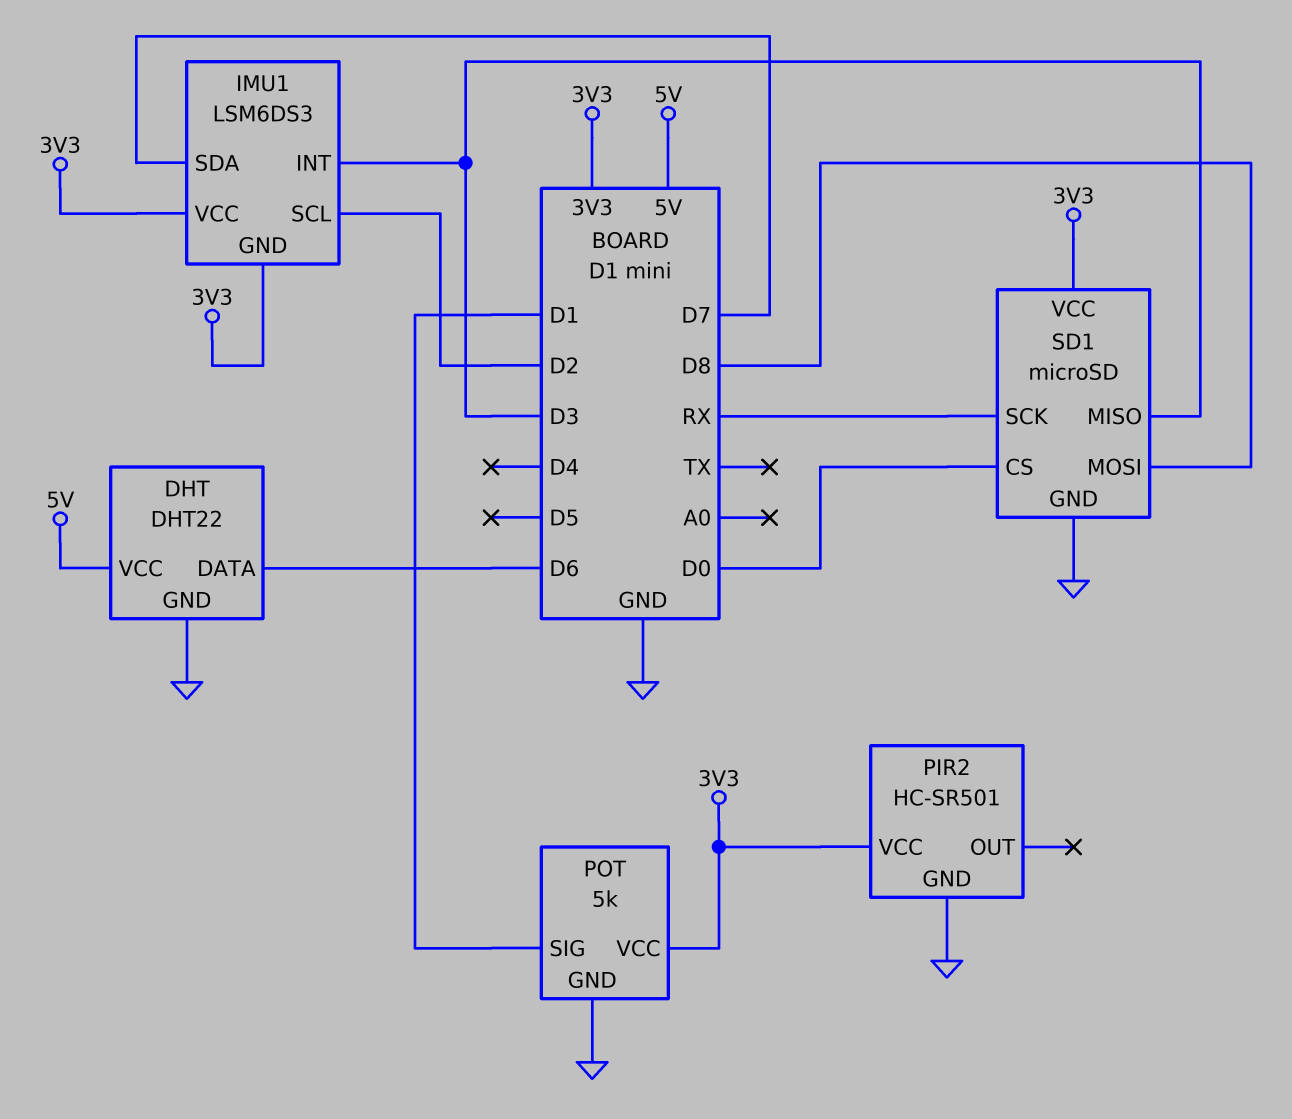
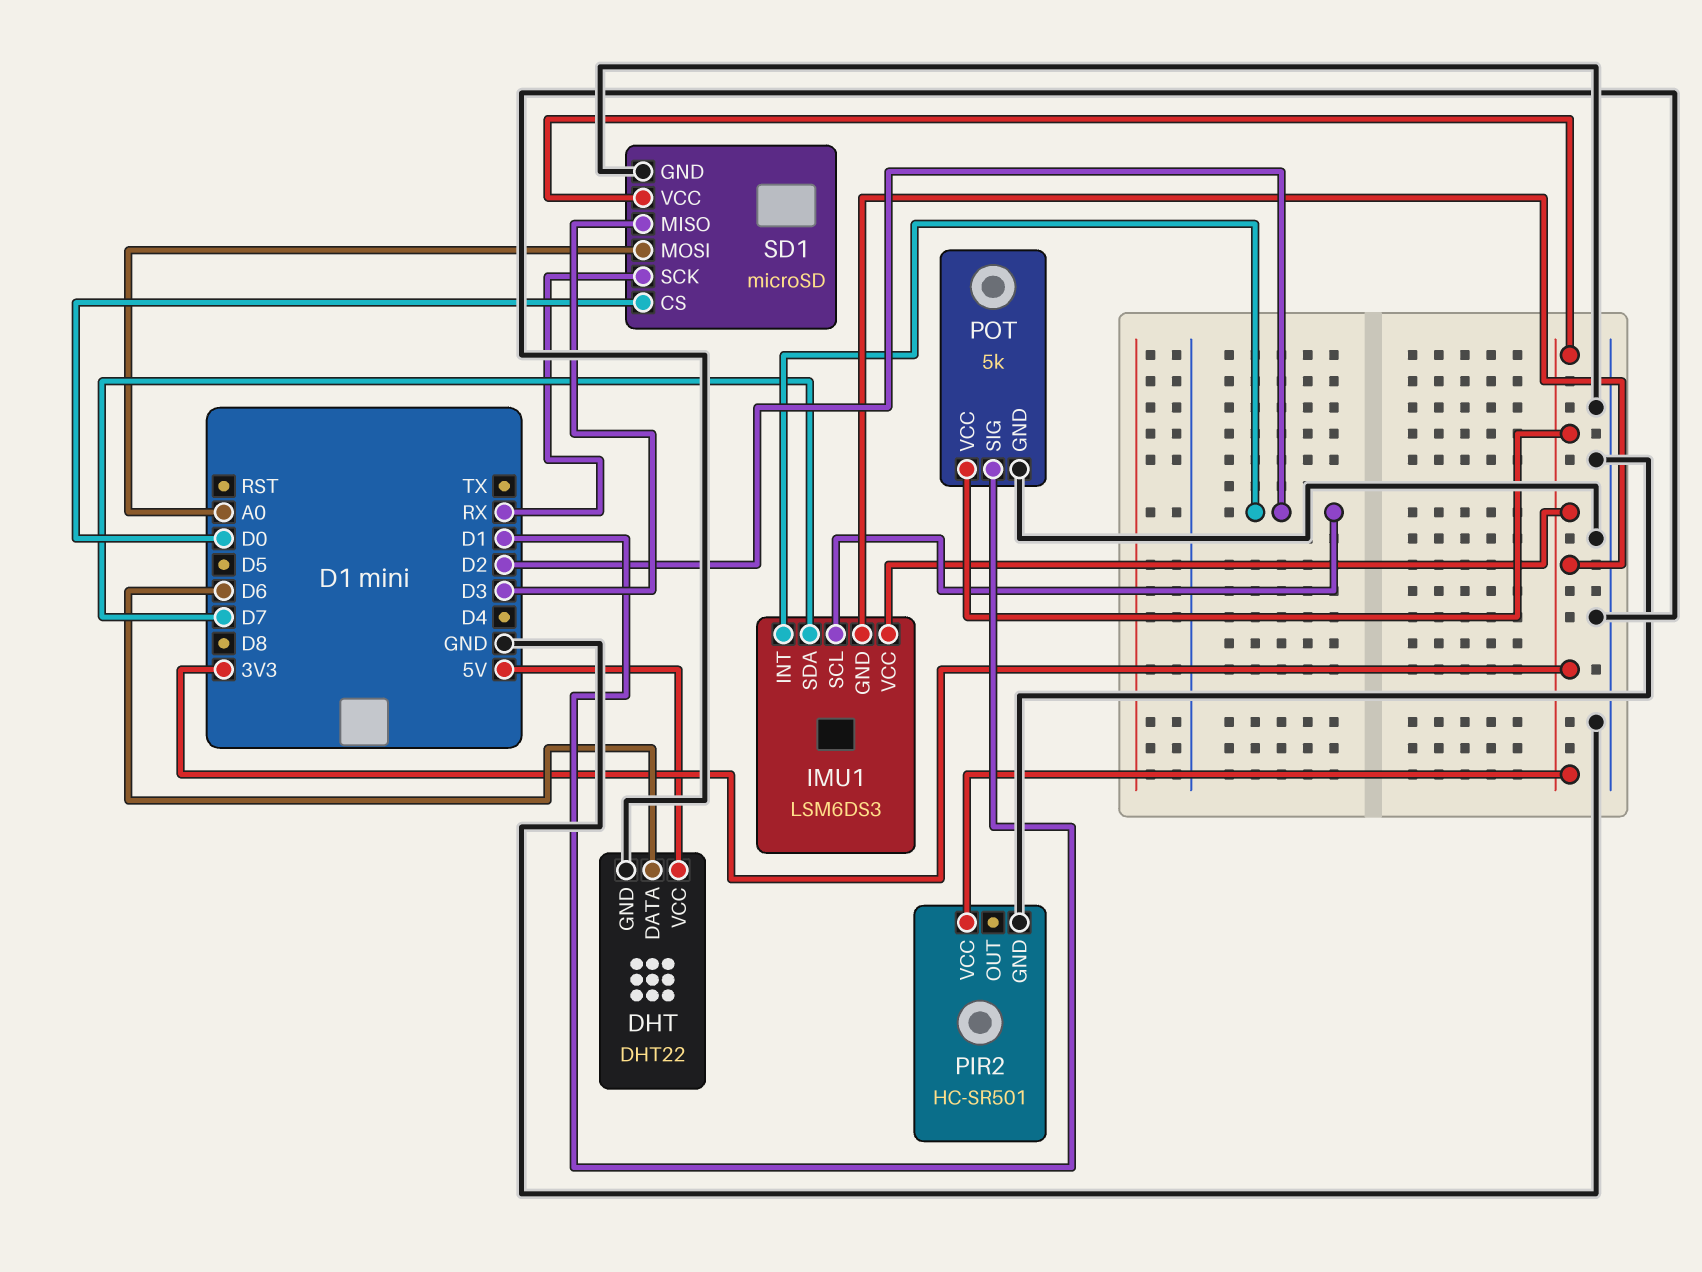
IMU1 pin INT: D3 -> D2
SD1 pin MOSI: D8 -> A0

